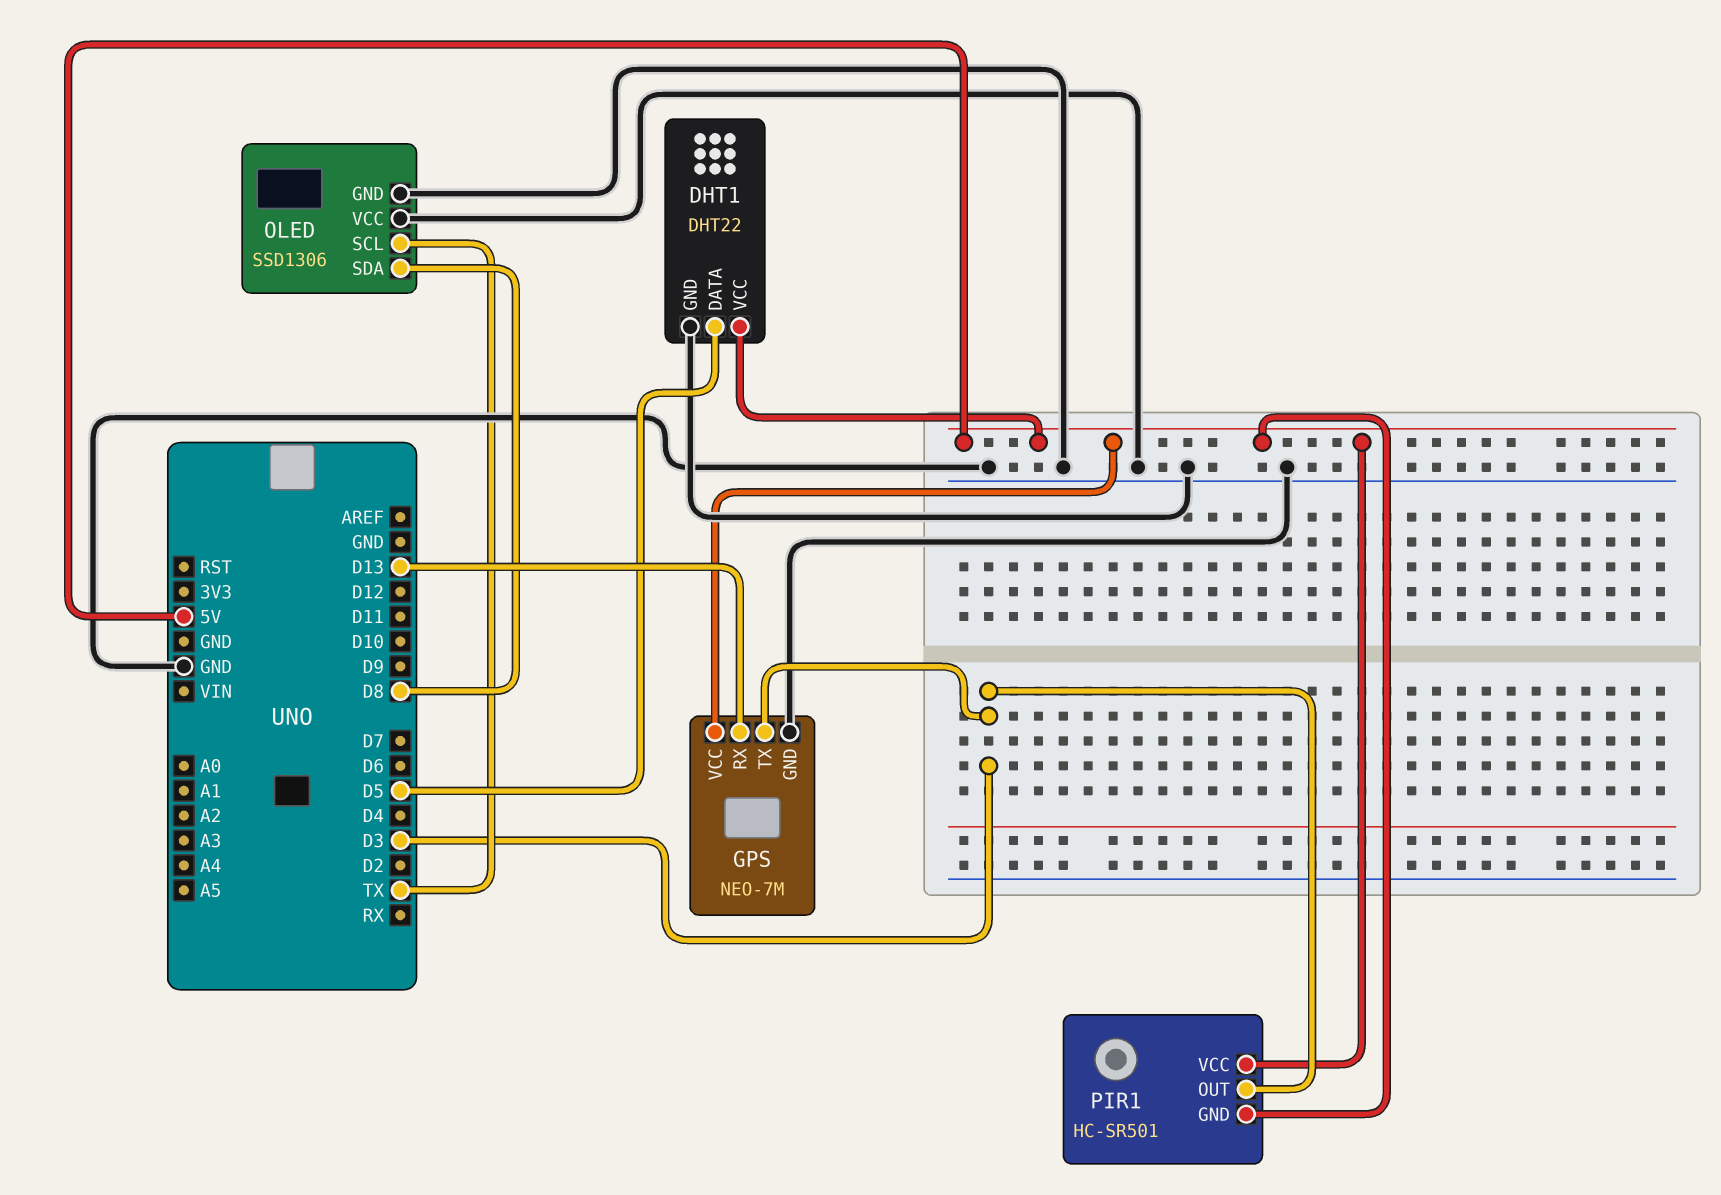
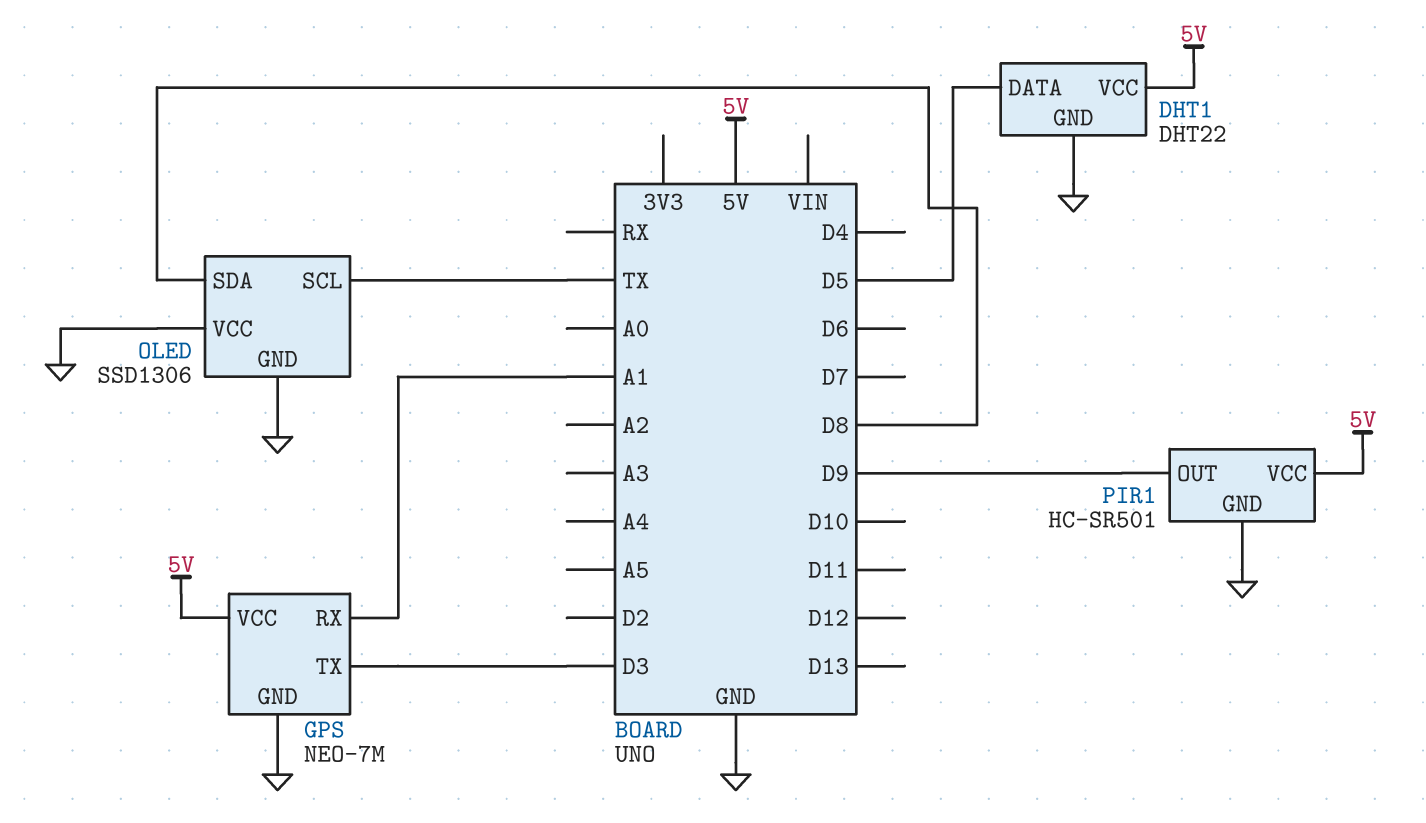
GPS pin RX: D13 -> A1
PIR1 pin GND: 5V -> GND
PIR1 pin OUT: D3 -> D9

